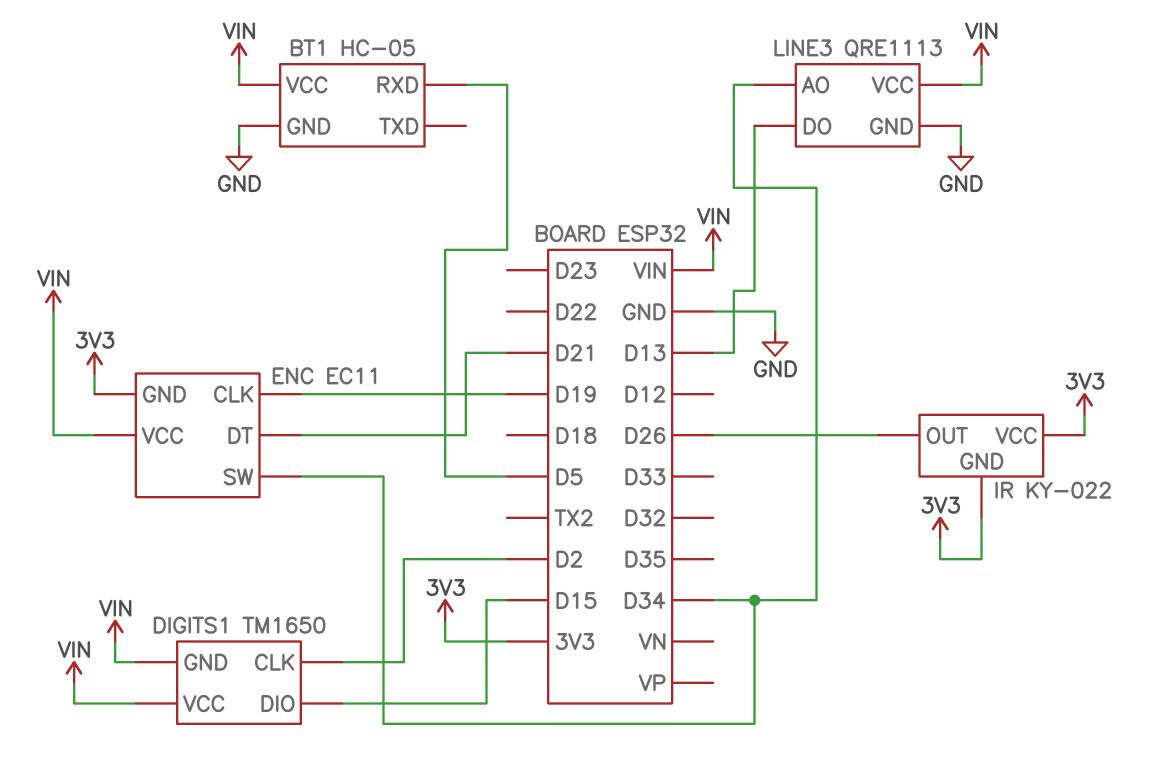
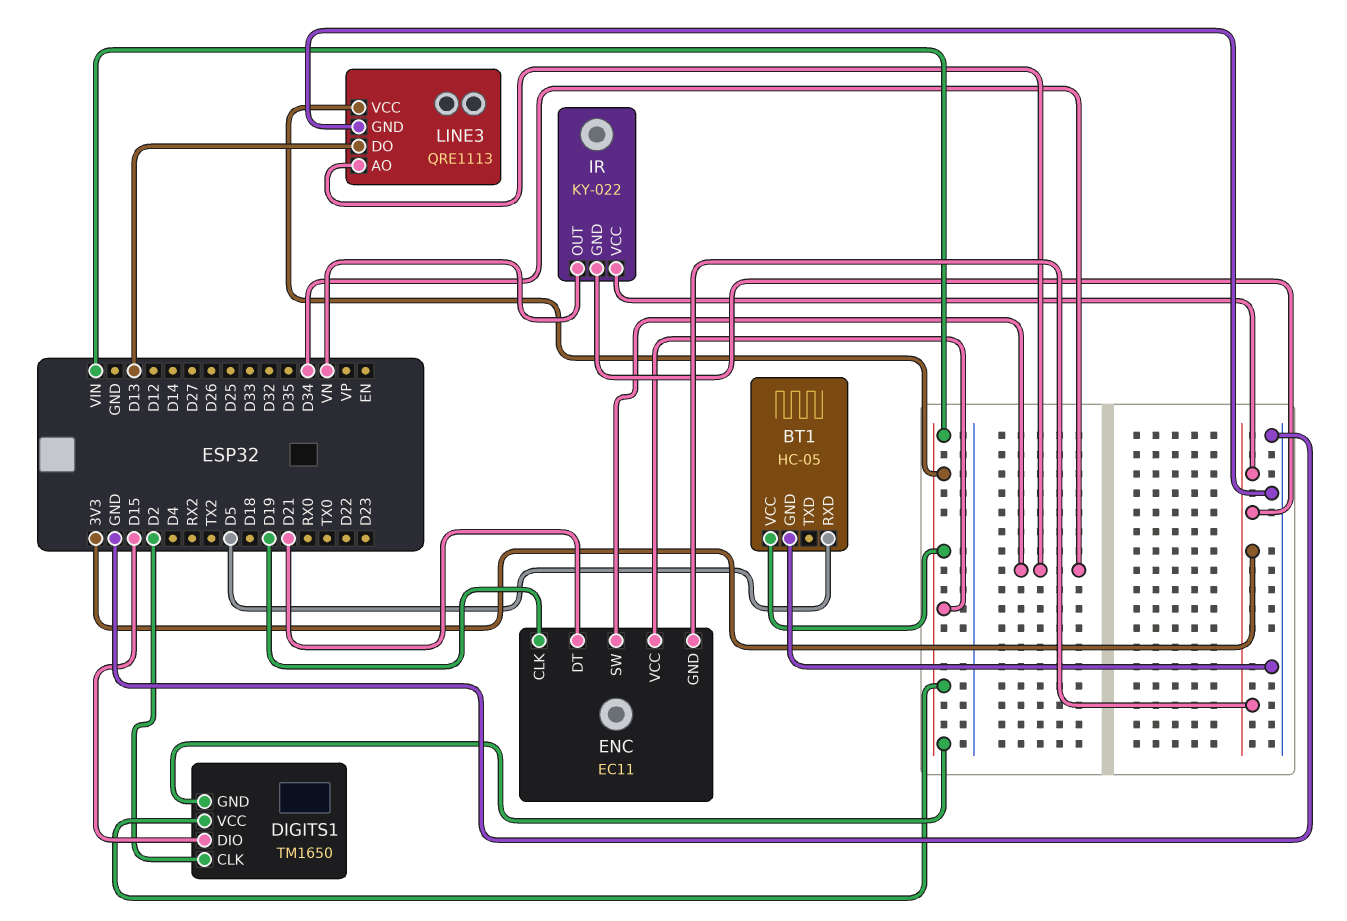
IR pin OUT: D26 -> VN

